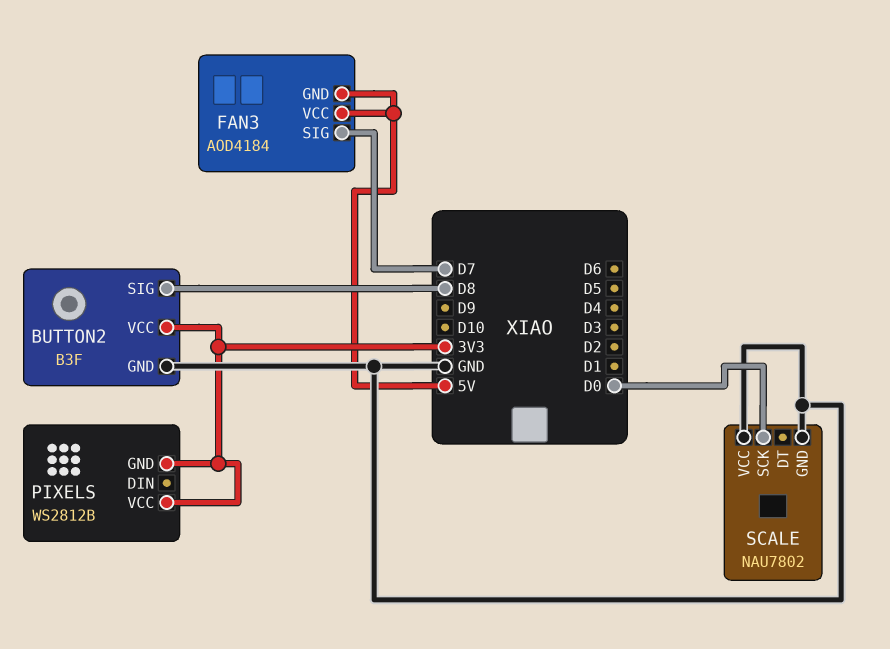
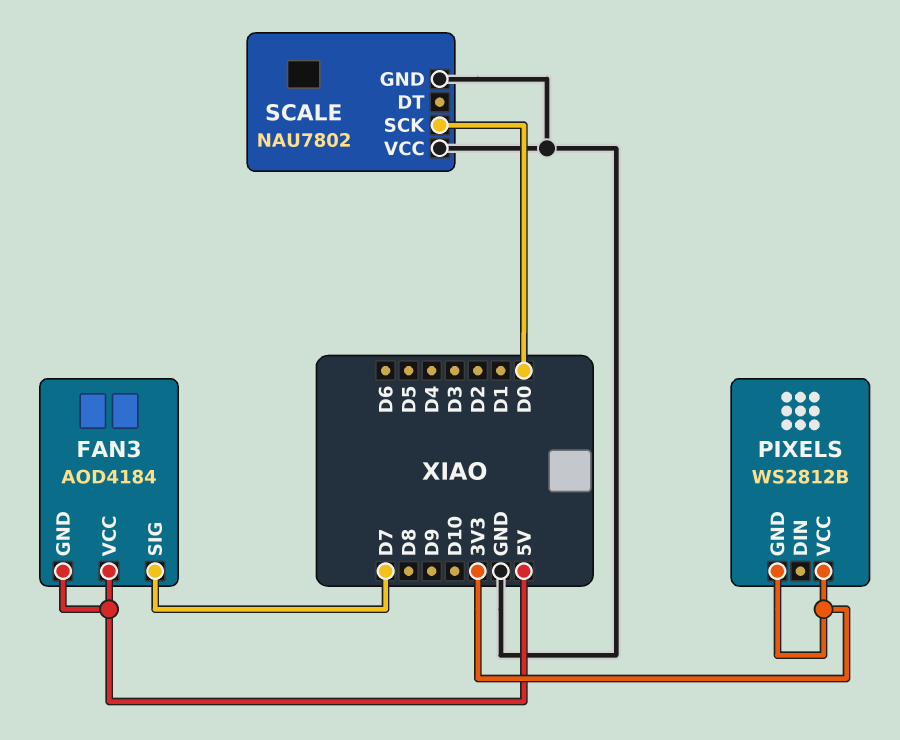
BUTTON2: B3F -> none
BUTTON2 pin GND: GND -> none
BUTTON2 pin SIG: D8 -> none
BUTTON2 pin VCC: 3V3 -> none

